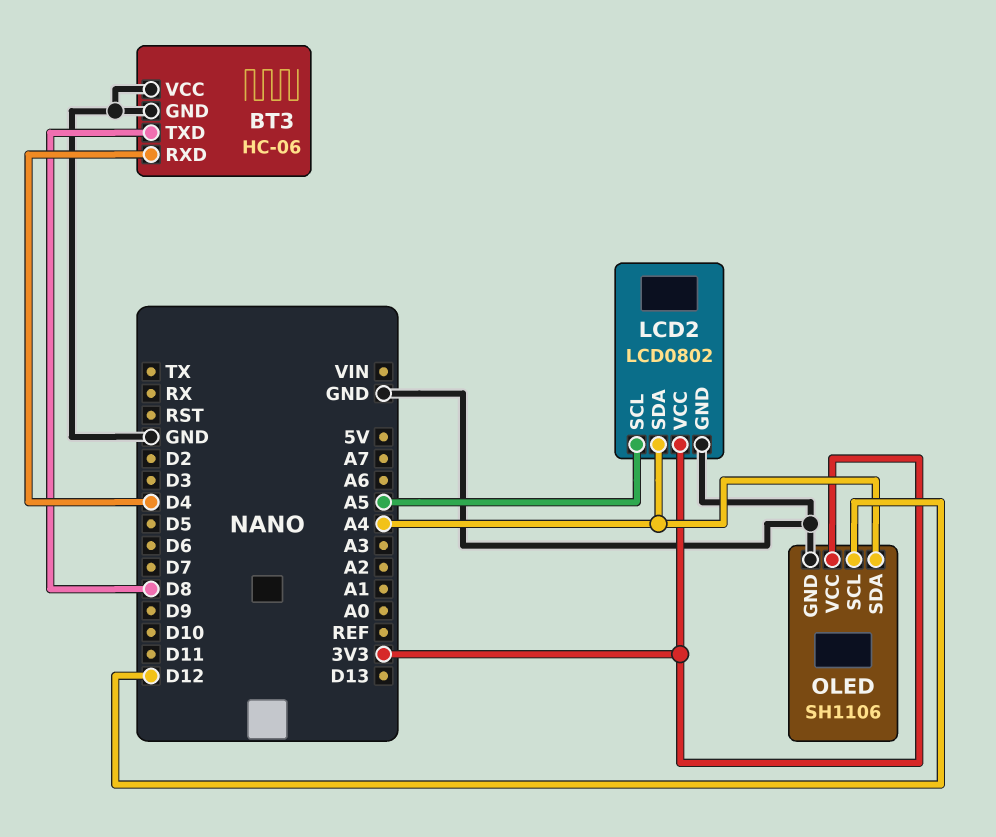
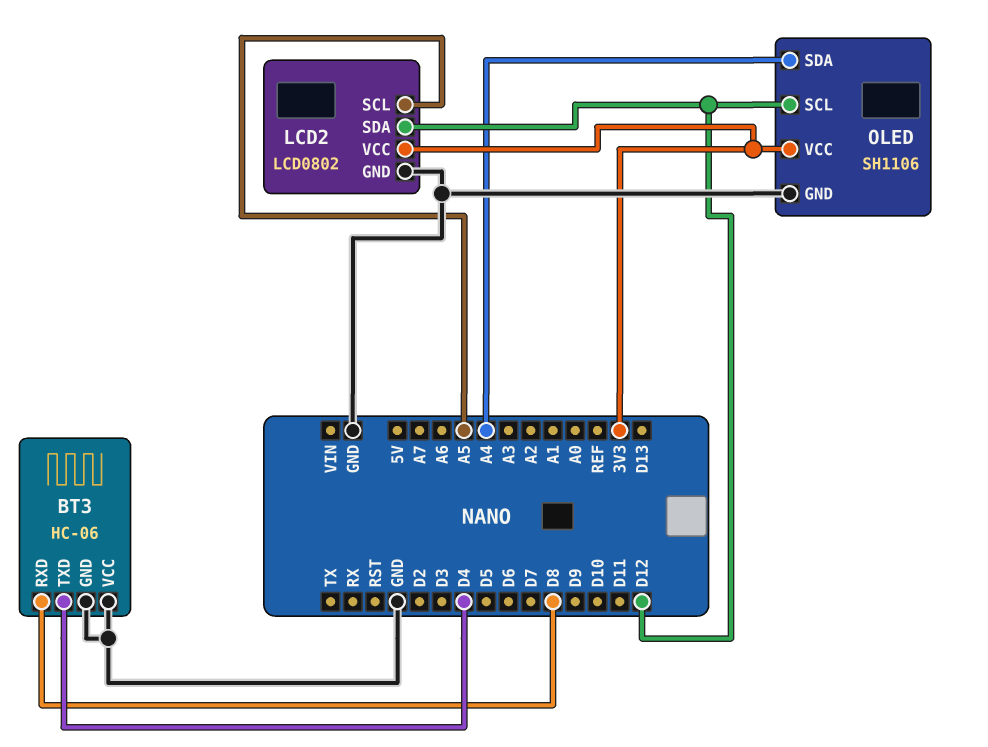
BT3 pin RXD: D4 -> D8
BT3 pin TXD: D8 -> D4
LCD2 pin SDA: A4 -> D12

